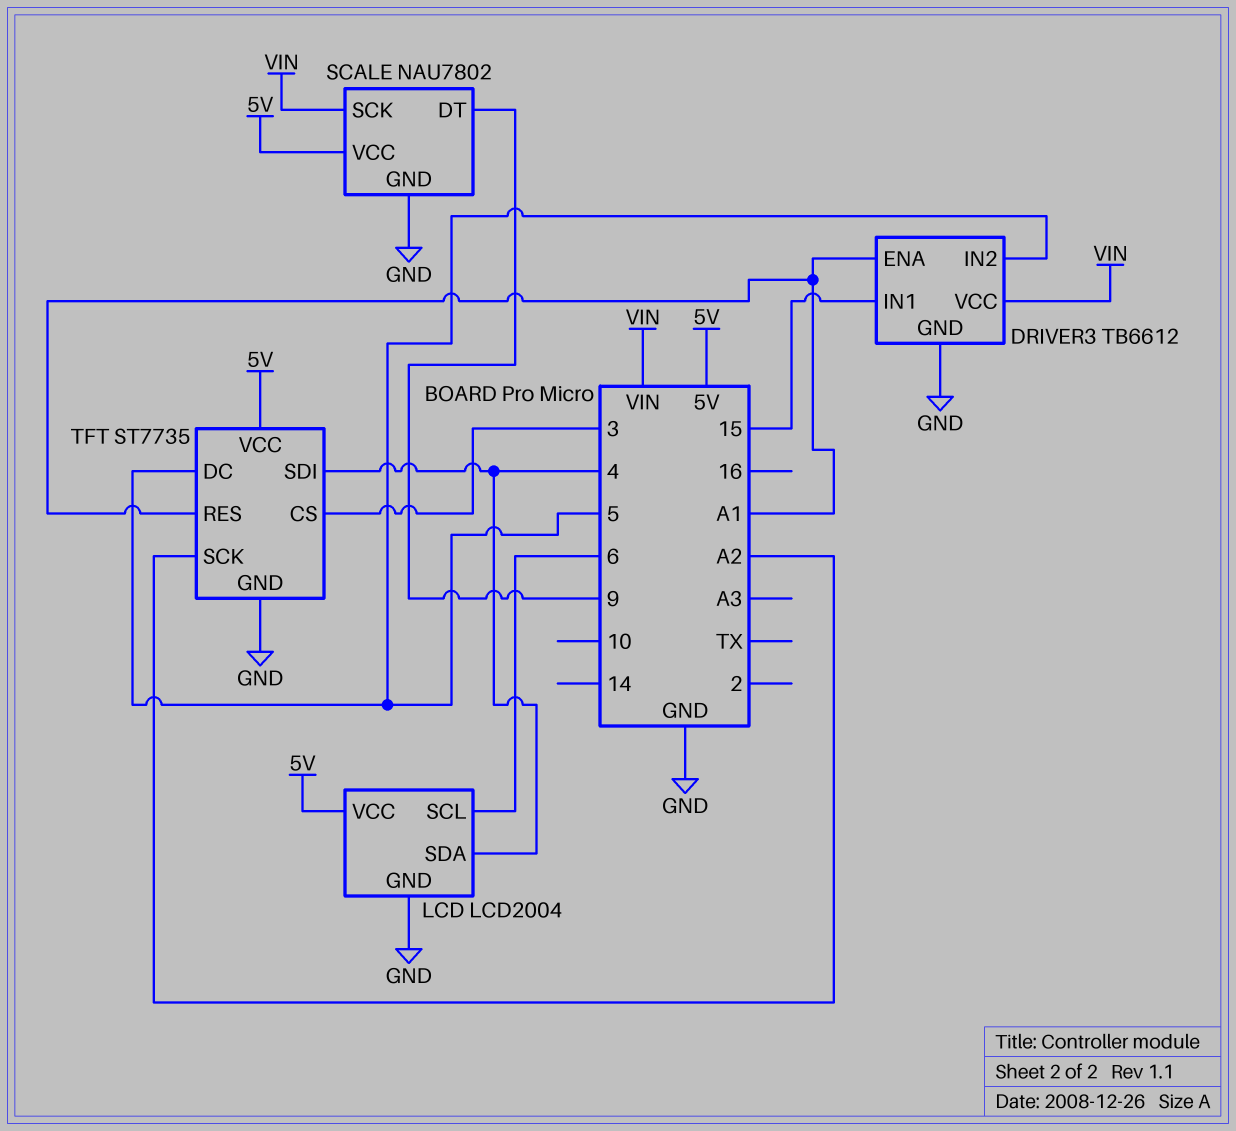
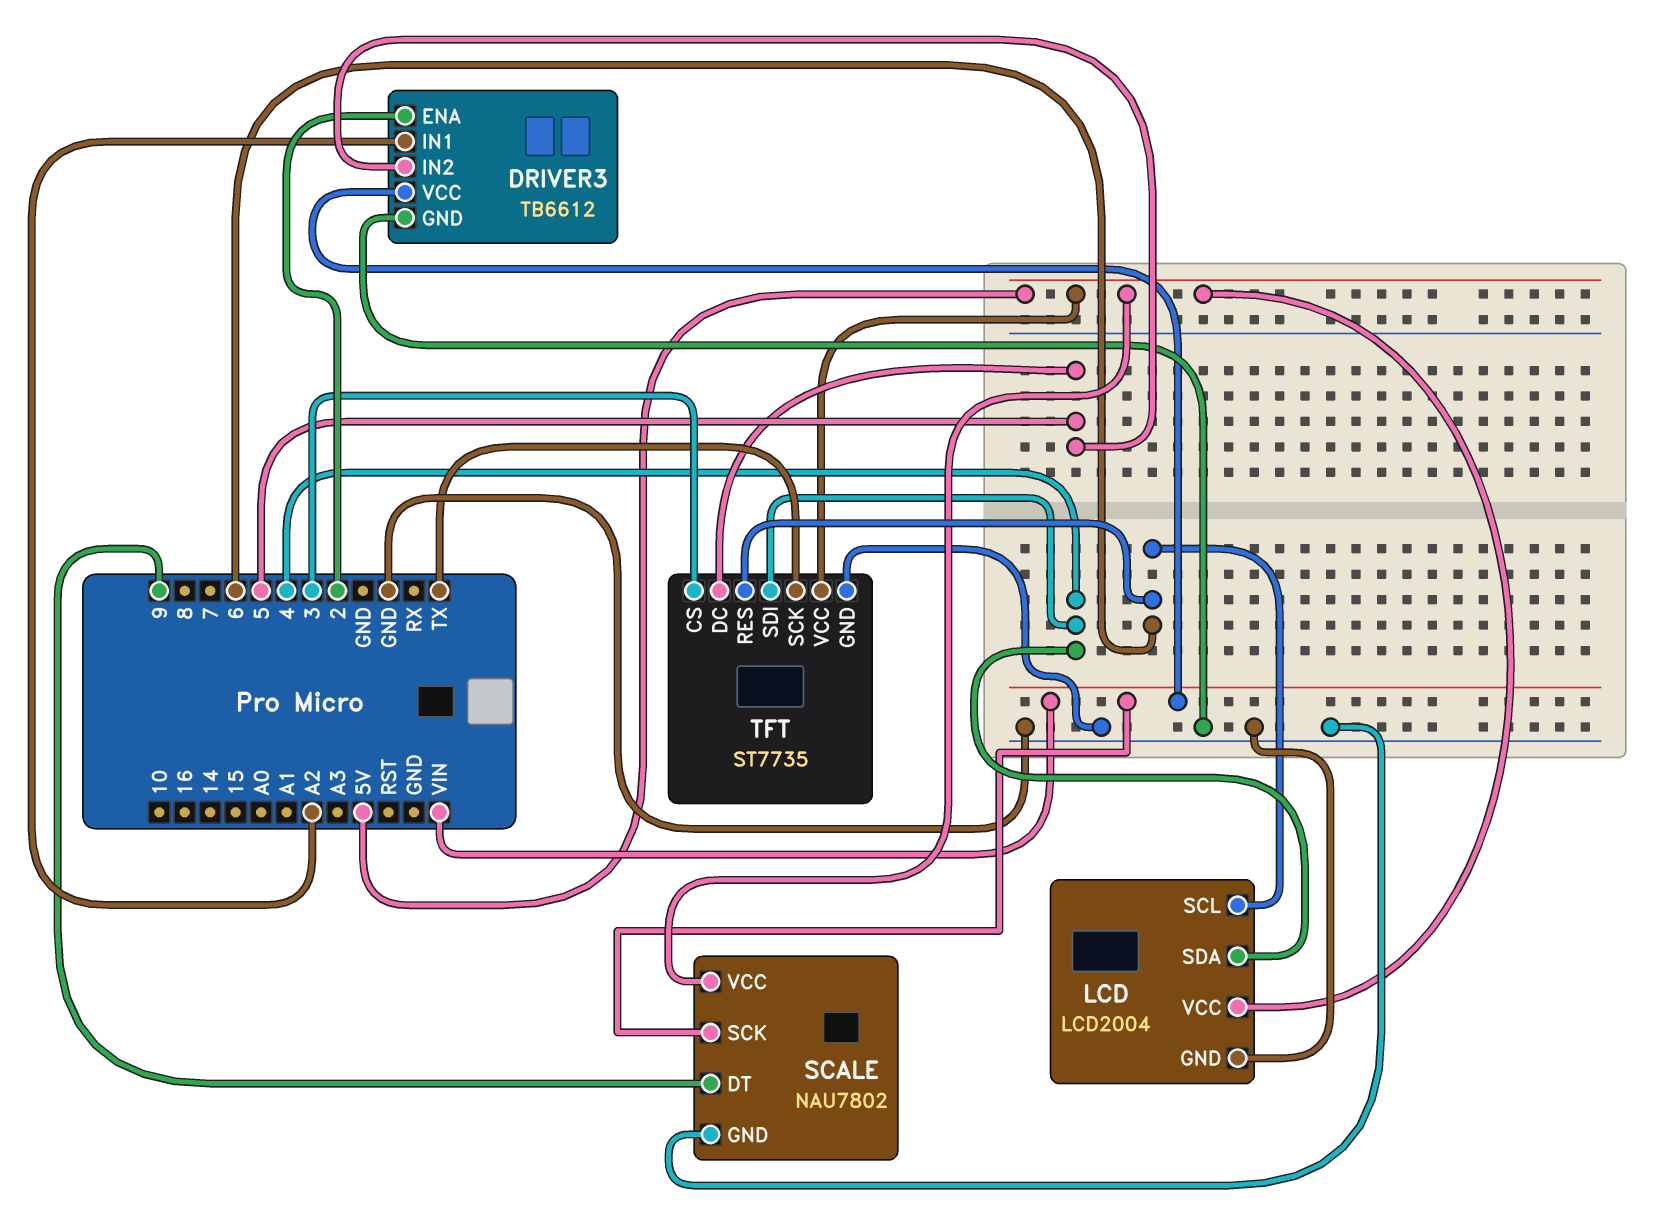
DRIVER3 pin ENA: A1 -> 2
DRIVER3 pin IN1: 15 -> A2
TFT pin RES: A1 -> 6
TFT pin SCK: A2 -> TX

